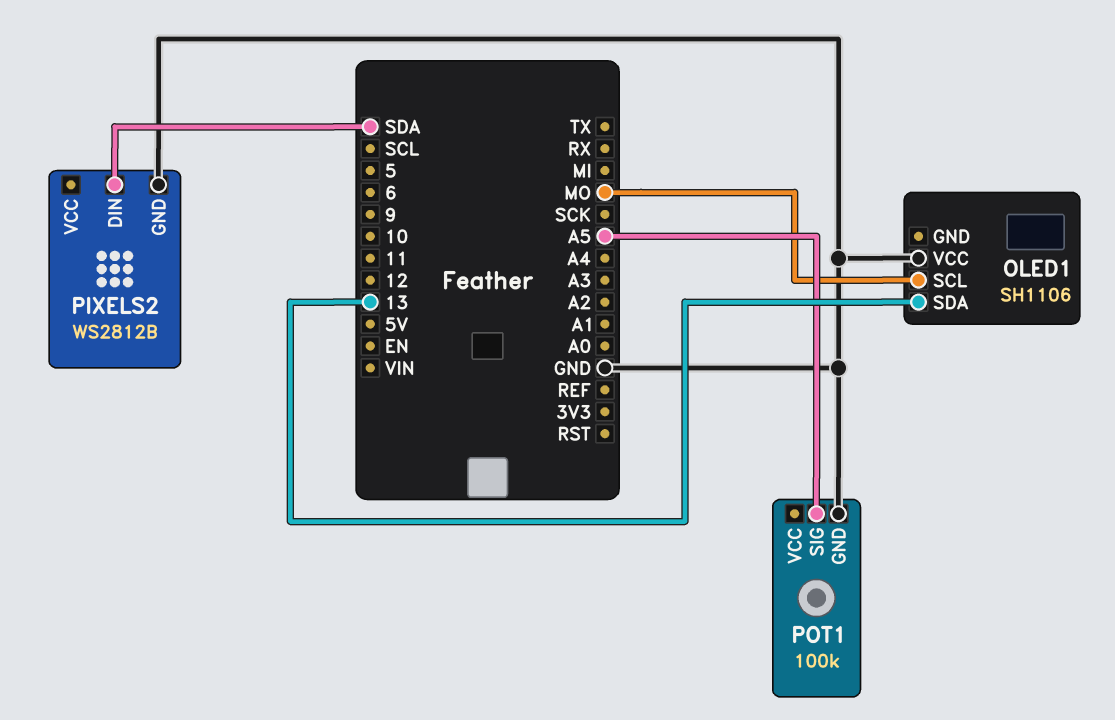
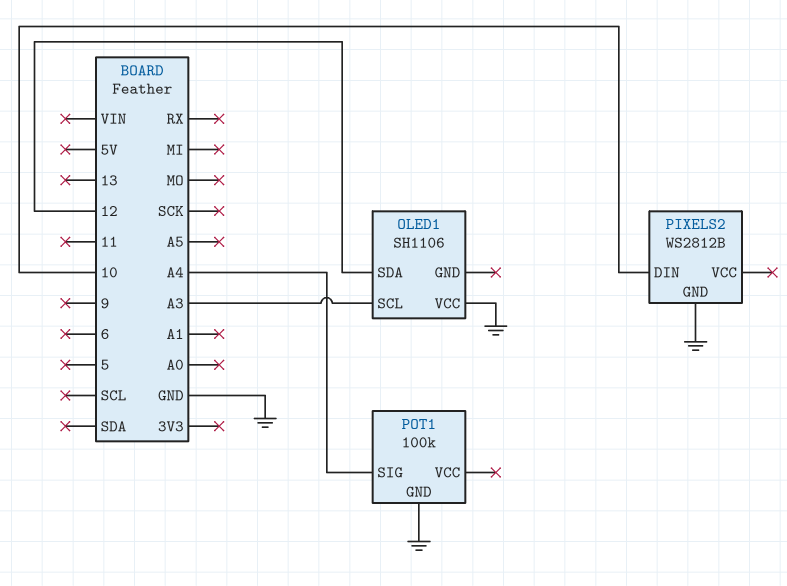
OLED1 pin SCL: MO -> A3
OLED1 pin SDA: 13 -> 12
PIXELS2 pin DIN: SDA -> 10
POT1 pin SIG: A5 -> A4

